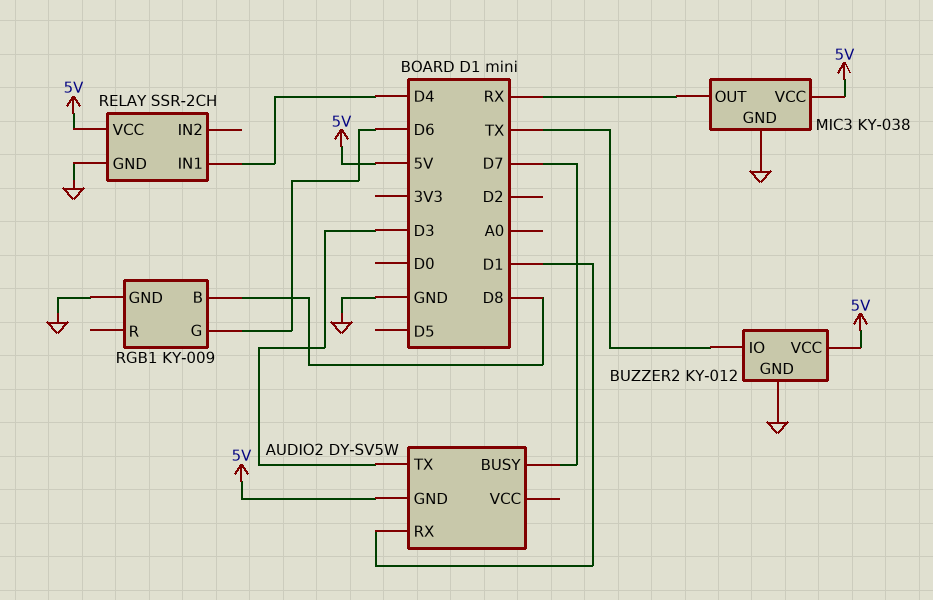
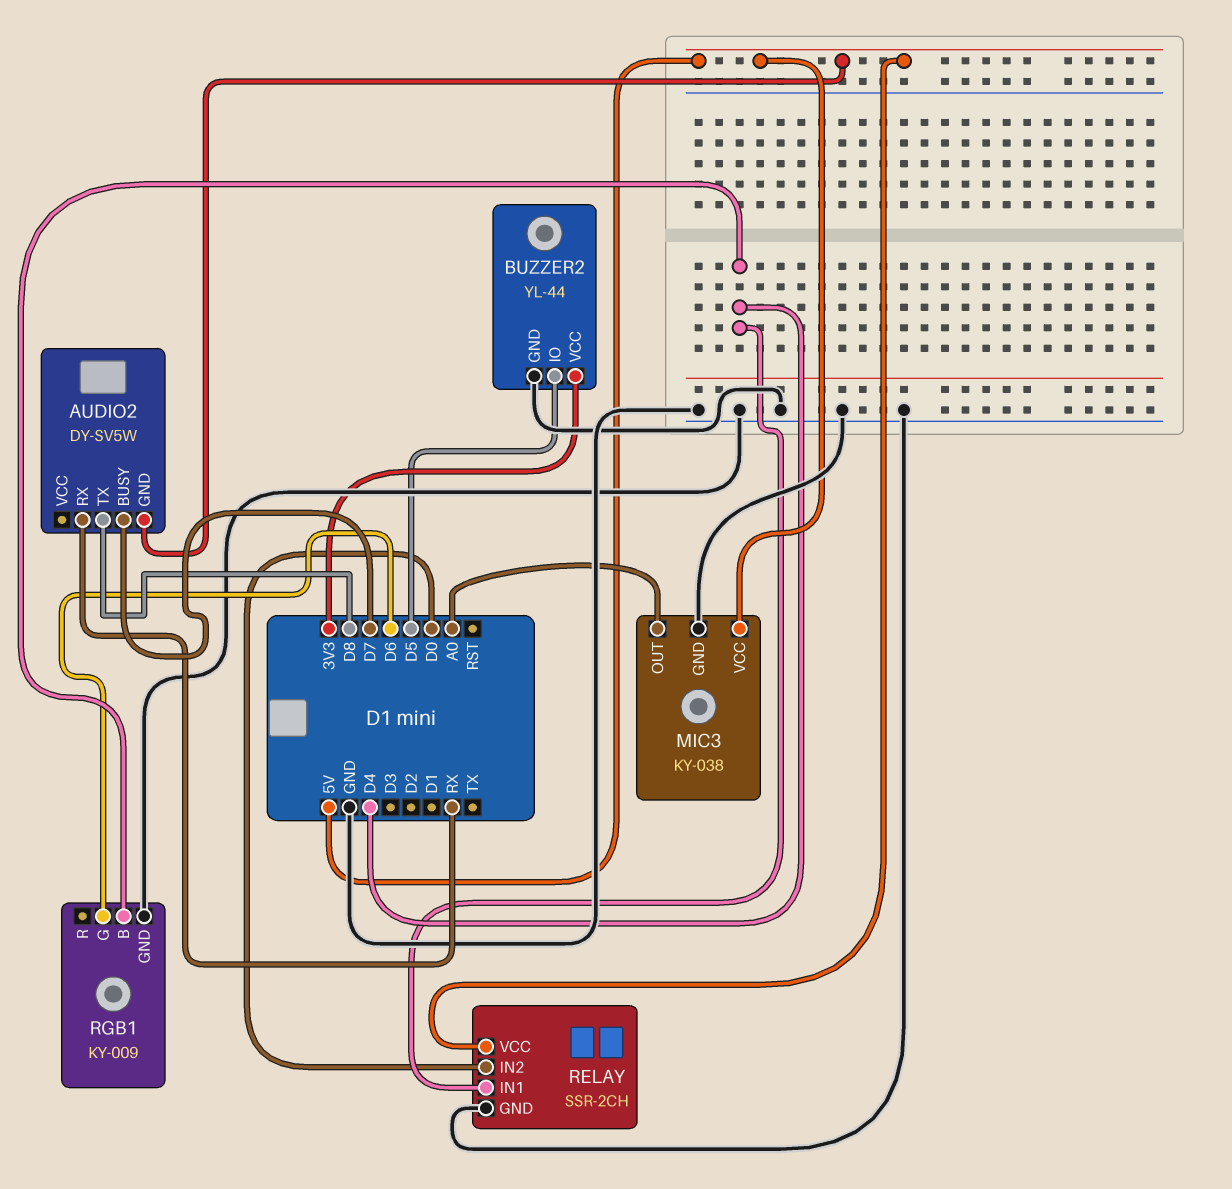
AUDIO2 pin RX: D1 -> RX
AUDIO2 pin TX: D3 -> D8
BUZZER2: KY-012 -> YL-44
BUZZER2 pin IO: TX -> D5
BUZZER2 pin VCC: 5V -> 3V3
MIC3 pin OUT: RX -> A0
RELAY pin IN2: none -> D0
RGB1 pin B: D8 -> D4

